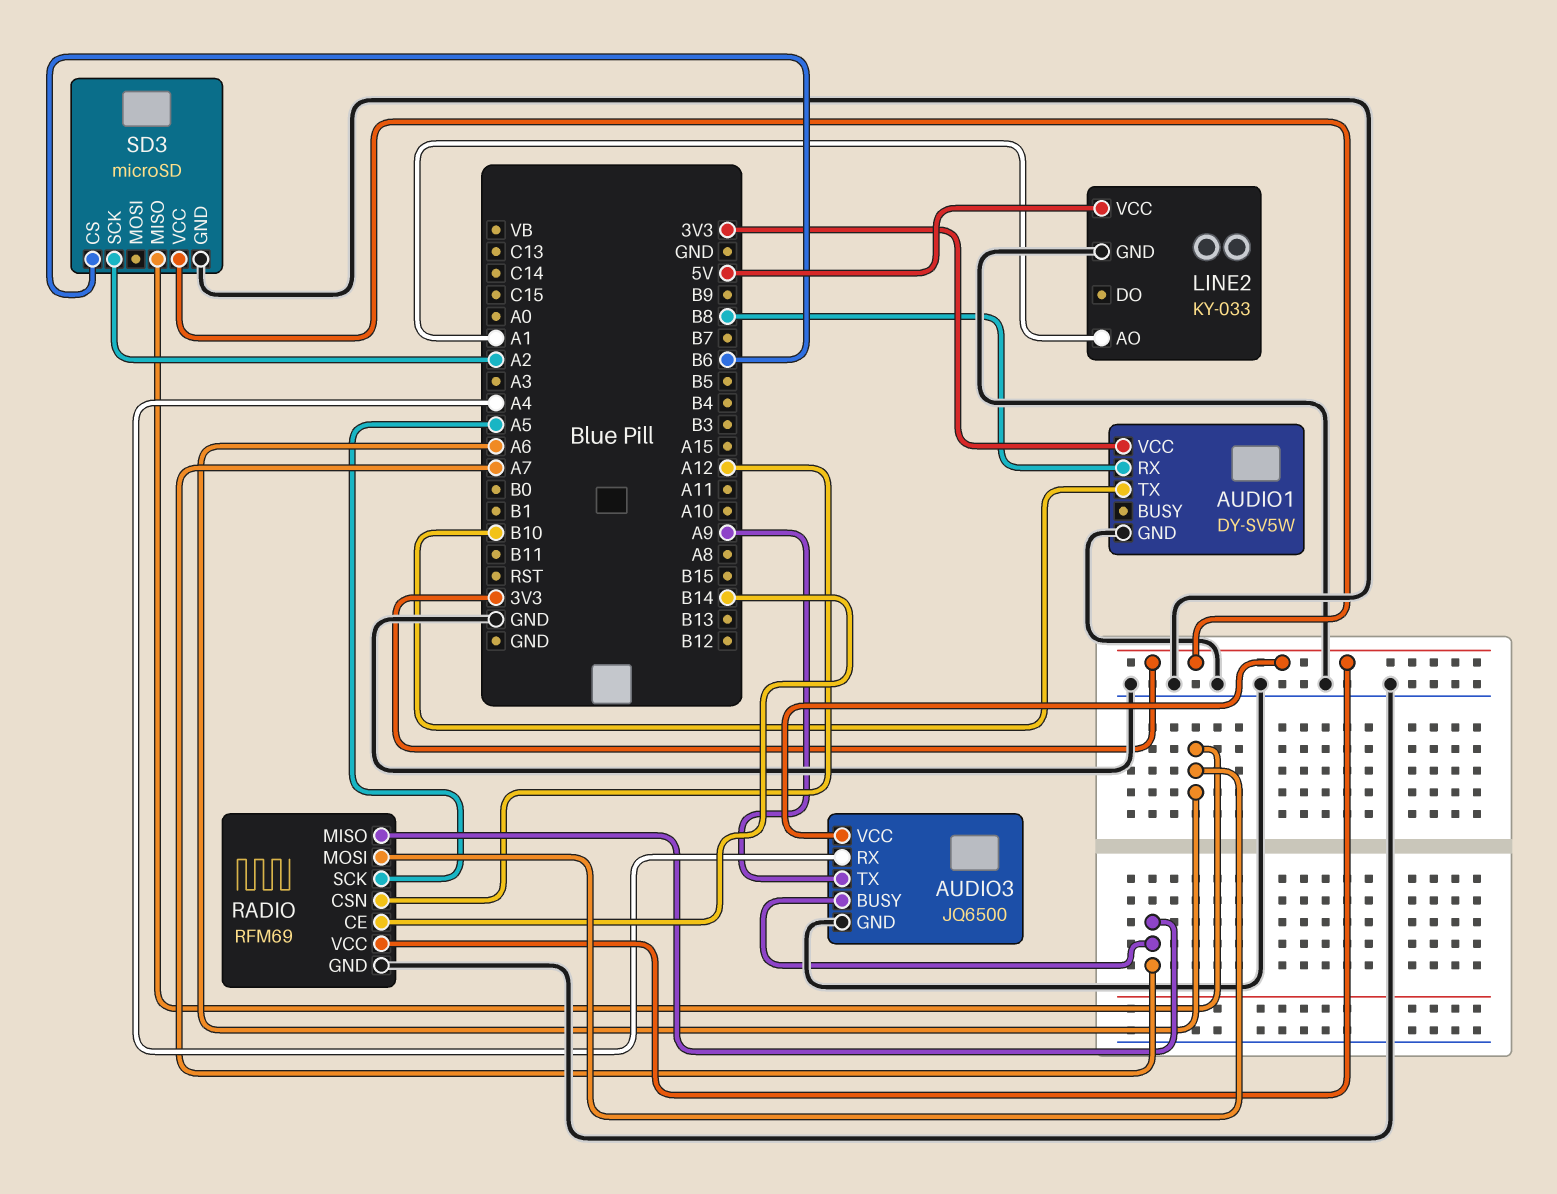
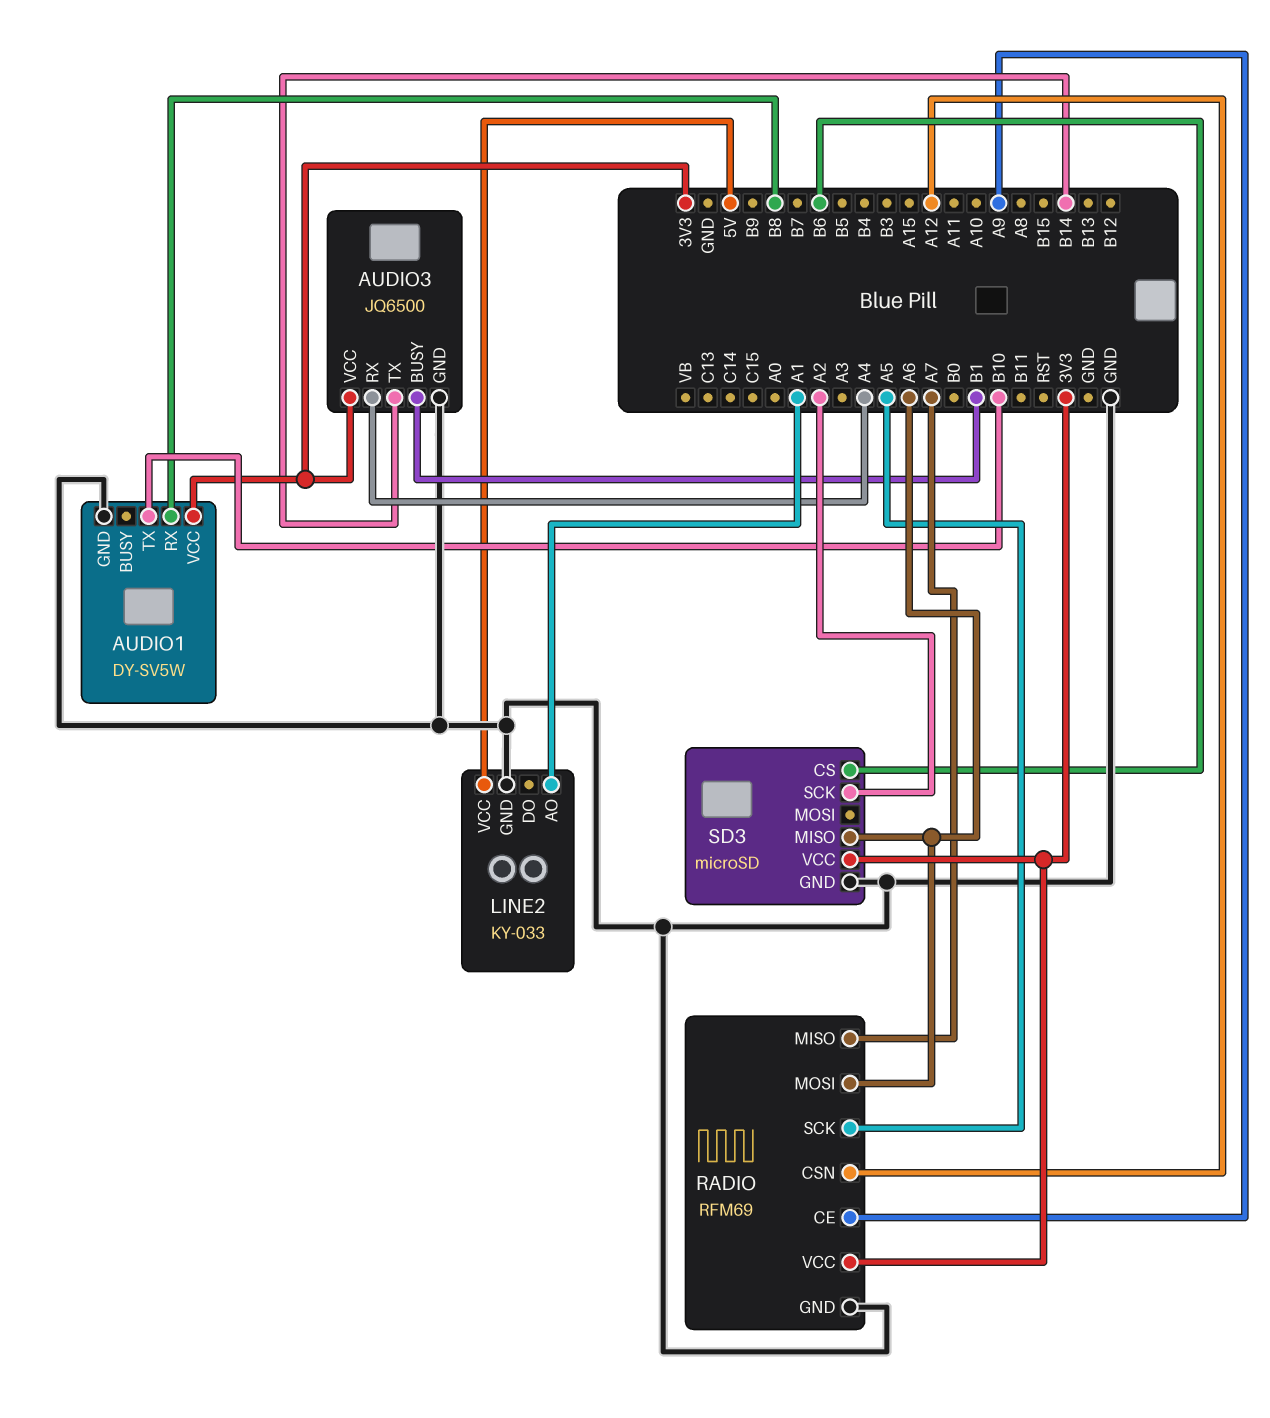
AUDIO3 pin BUSY: A7 -> B1
AUDIO3 pin TX: A9 -> B14
RADIO pin CE: B14 -> A9

